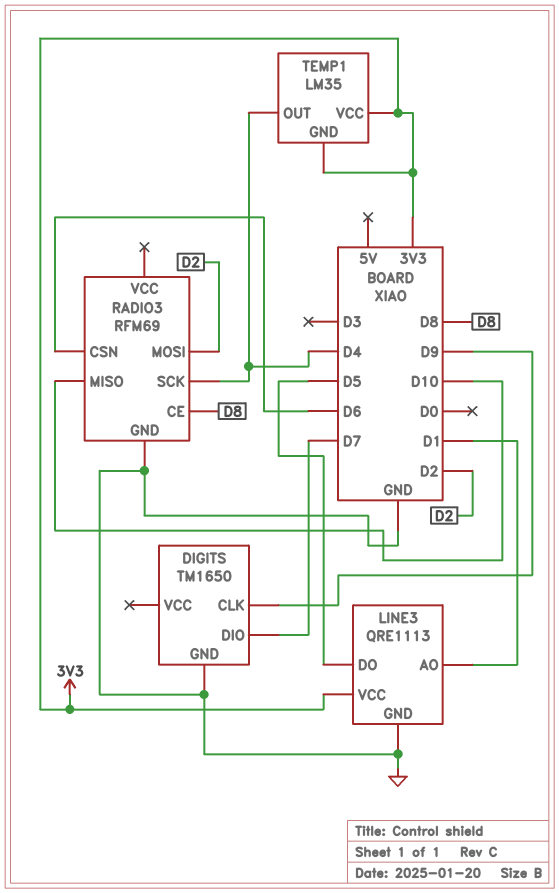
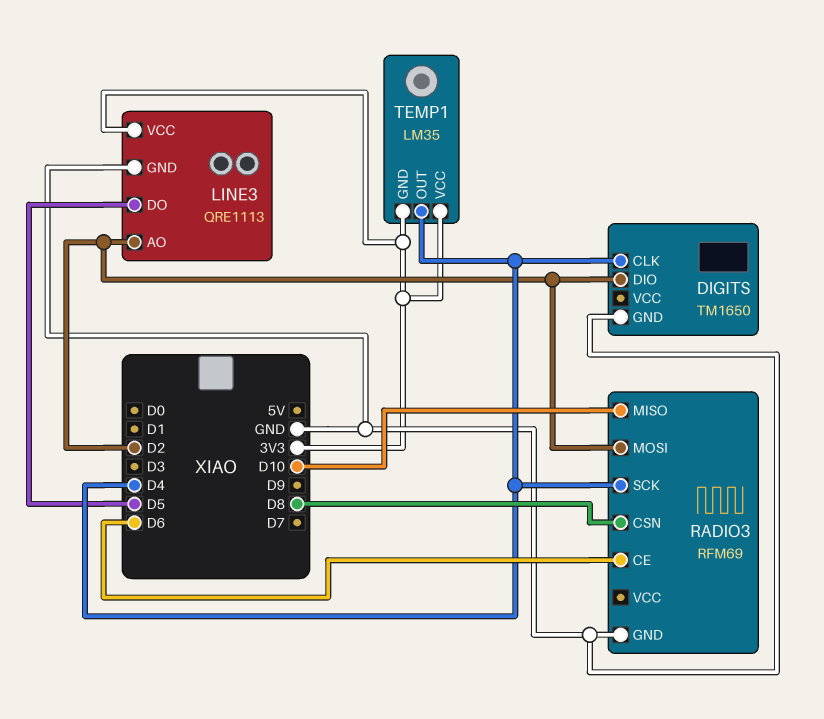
DIGITS pin CLK: D9 -> D4
DIGITS pin DIO: D7 -> D2
LINE3 pin AO: D1 -> D2
RADIO3 pin CE: D8 -> D6
RADIO3 pin CSN: D6 -> D8

